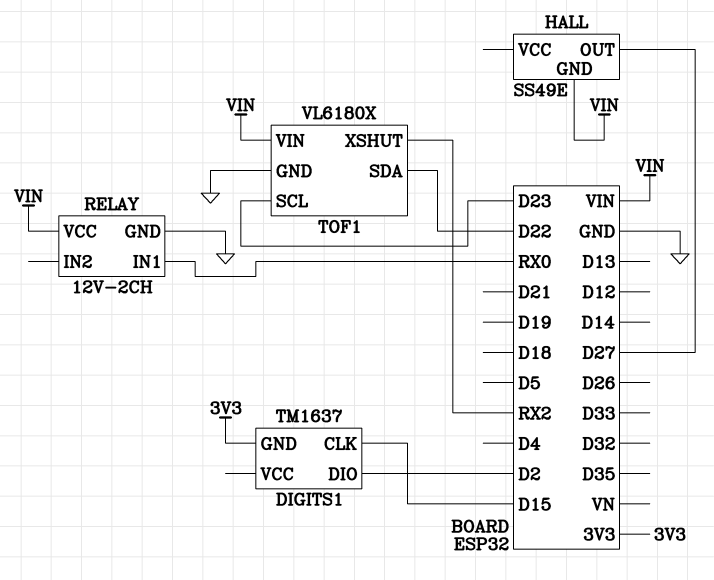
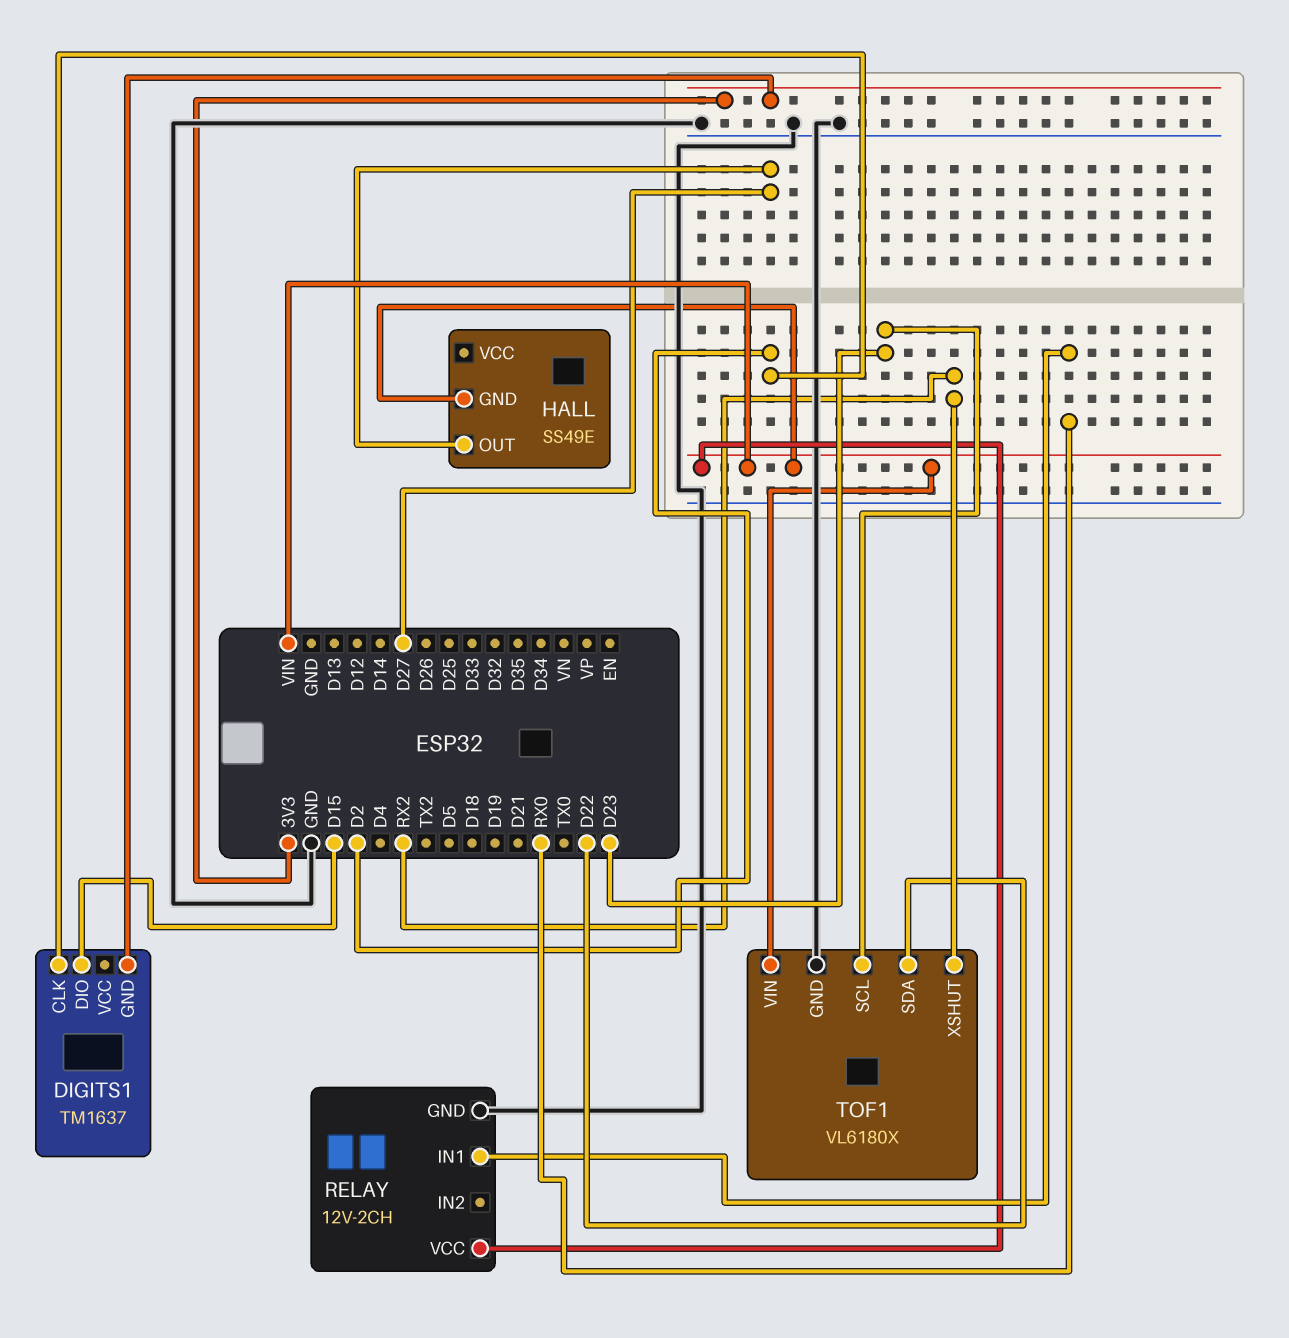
DIGITS1 pin CLK: D15 -> D2
DIGITS1 pin DIO: D2 -> D15

